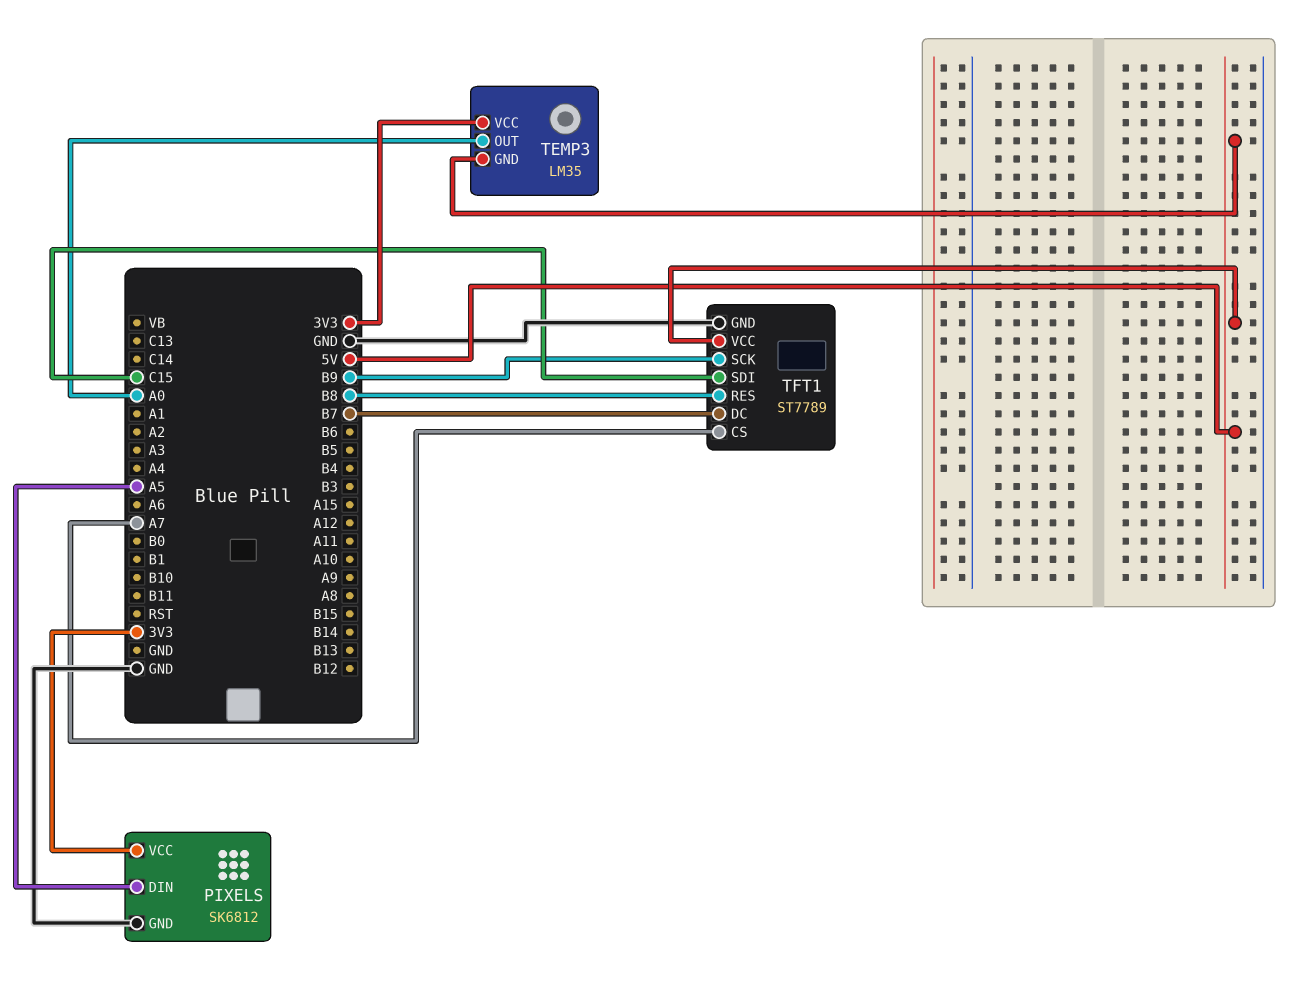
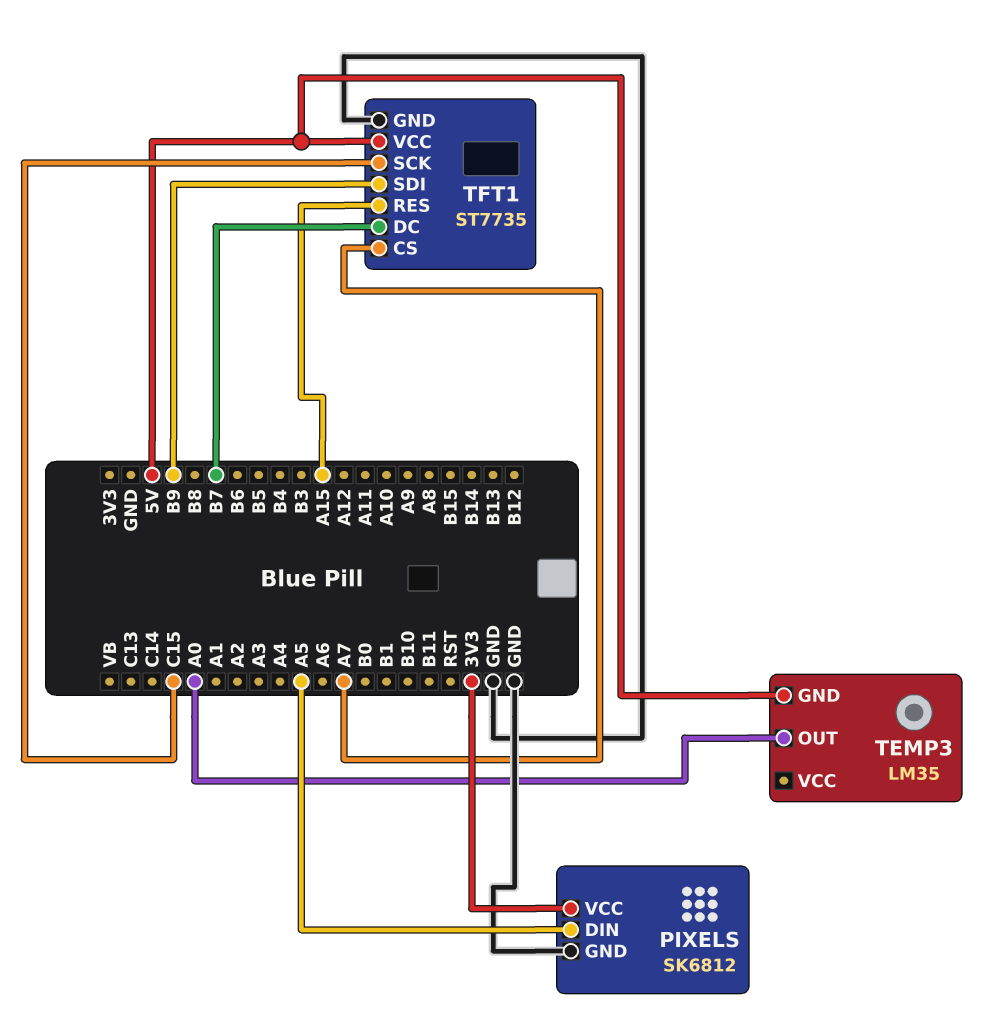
TEMP3 pin VCC: 3V3 -> none
TFT1: ST7789 -> ST7735
TFT1 pin RES: B8 -> A15
TFT1 pin SCK: B9 -> C15
TFT1 pin SDI: C15 -> B9

